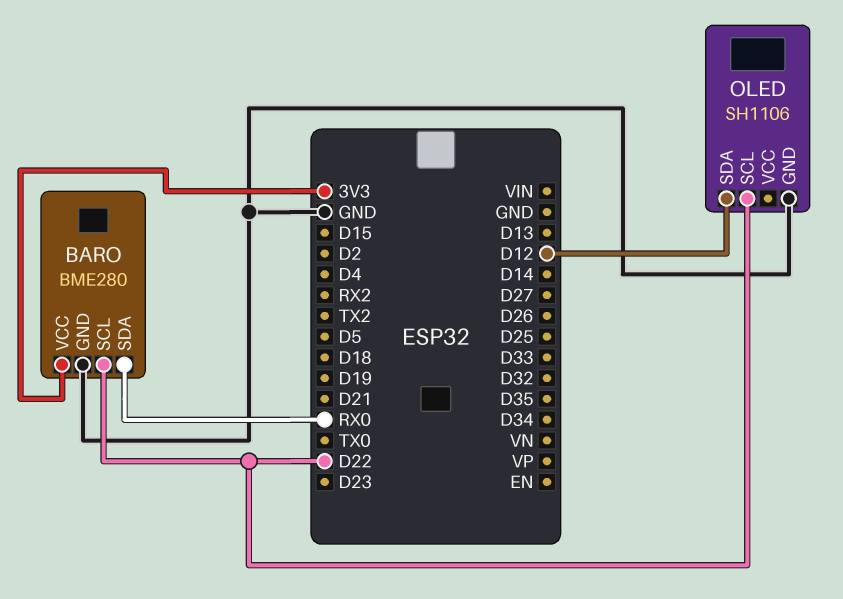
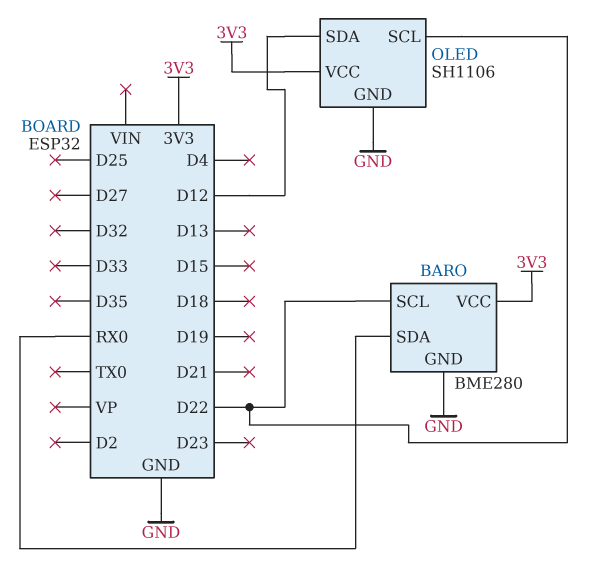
OLED pin VCC: none -> 3V3

